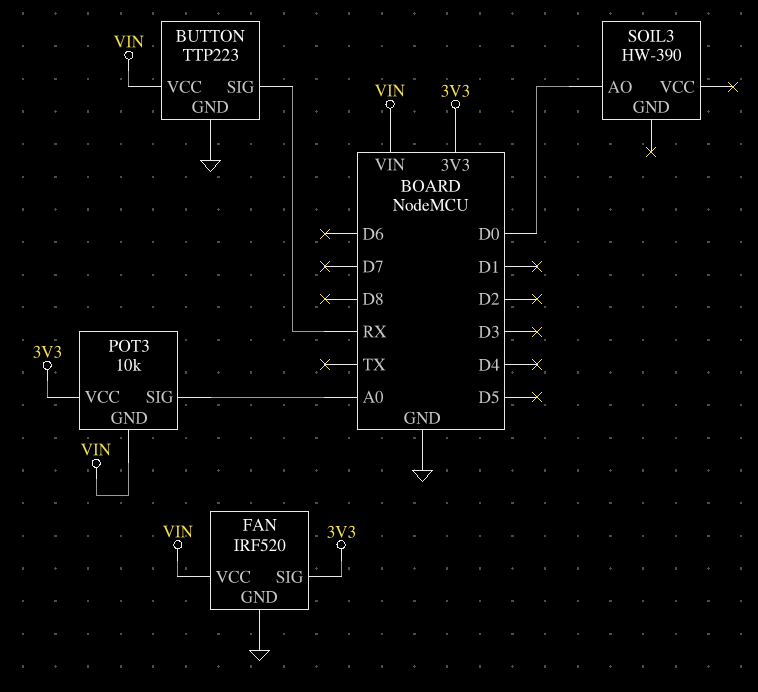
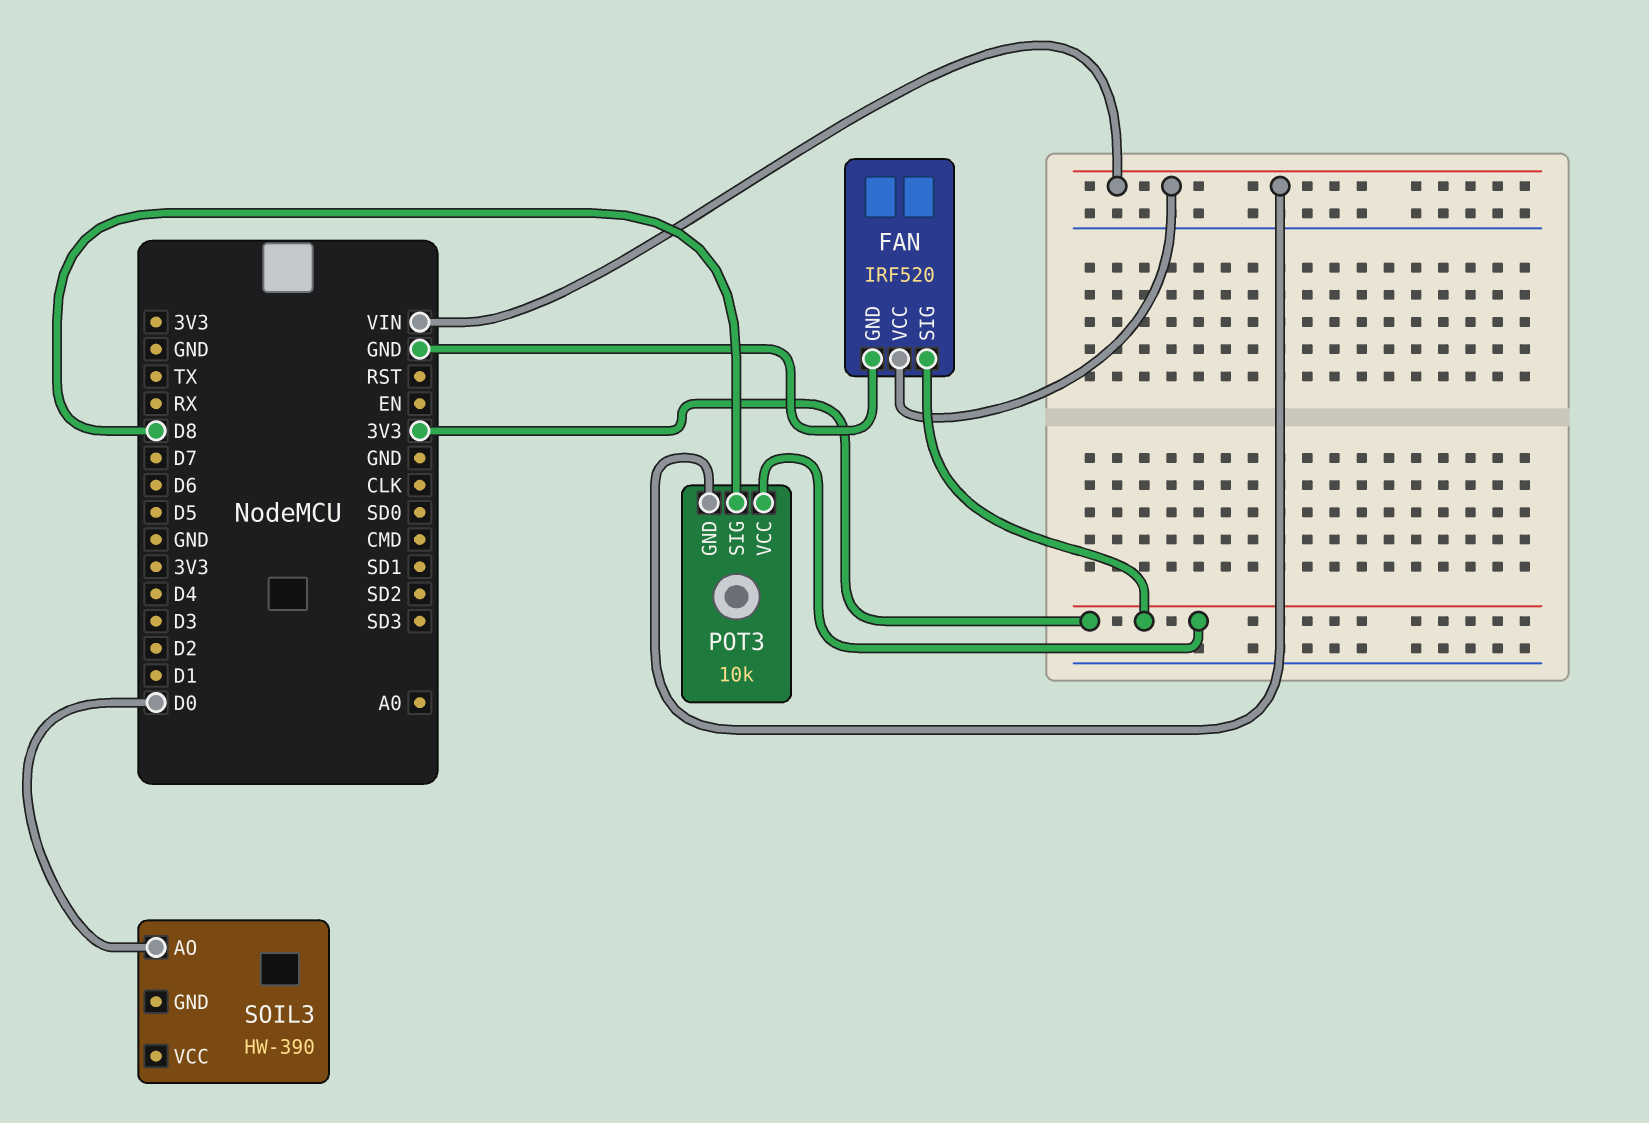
BUTTON: TTP223 -> none
BUTTON pin GND: GND -> none
BUTTON pin SIG: RX -> none
BUTTON pin VCC: VIN -> none
POT3 pin SIG: A0 -> D8

